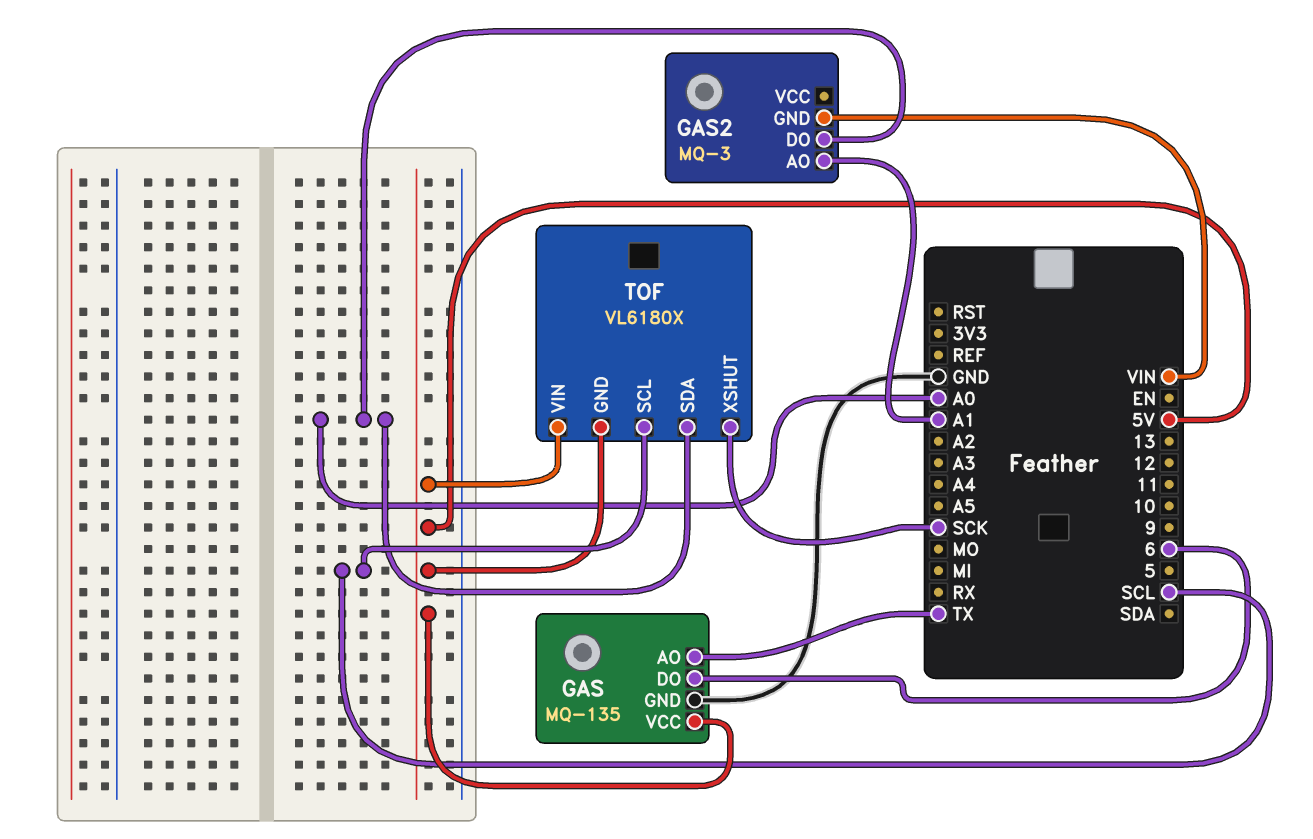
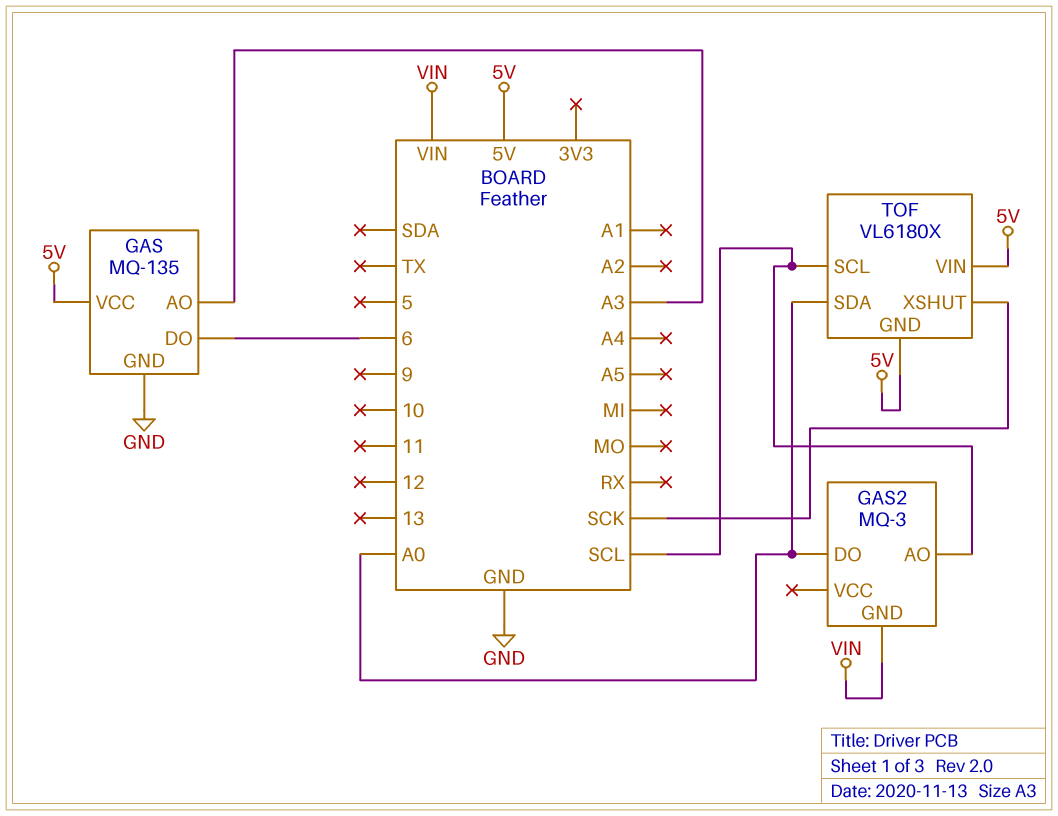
GAS pin AO: TX -> A3
GAS2 pin AO: A1 -> SCL

